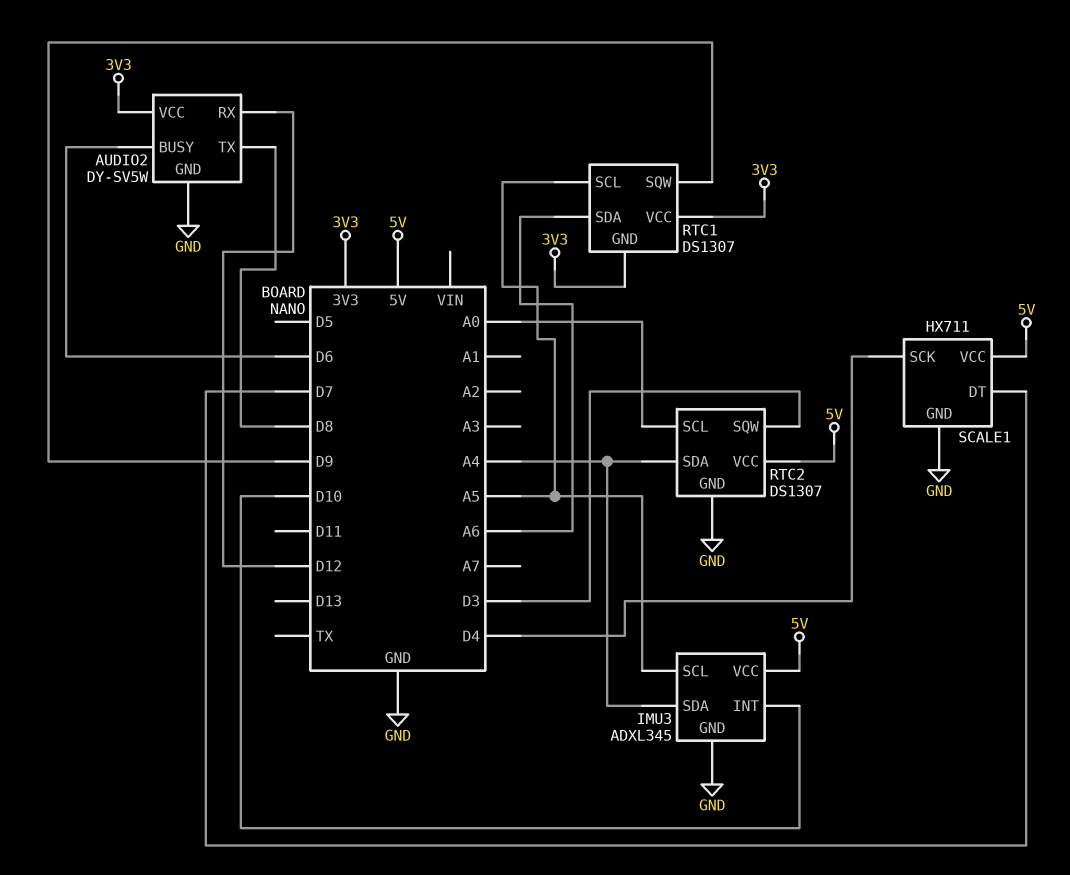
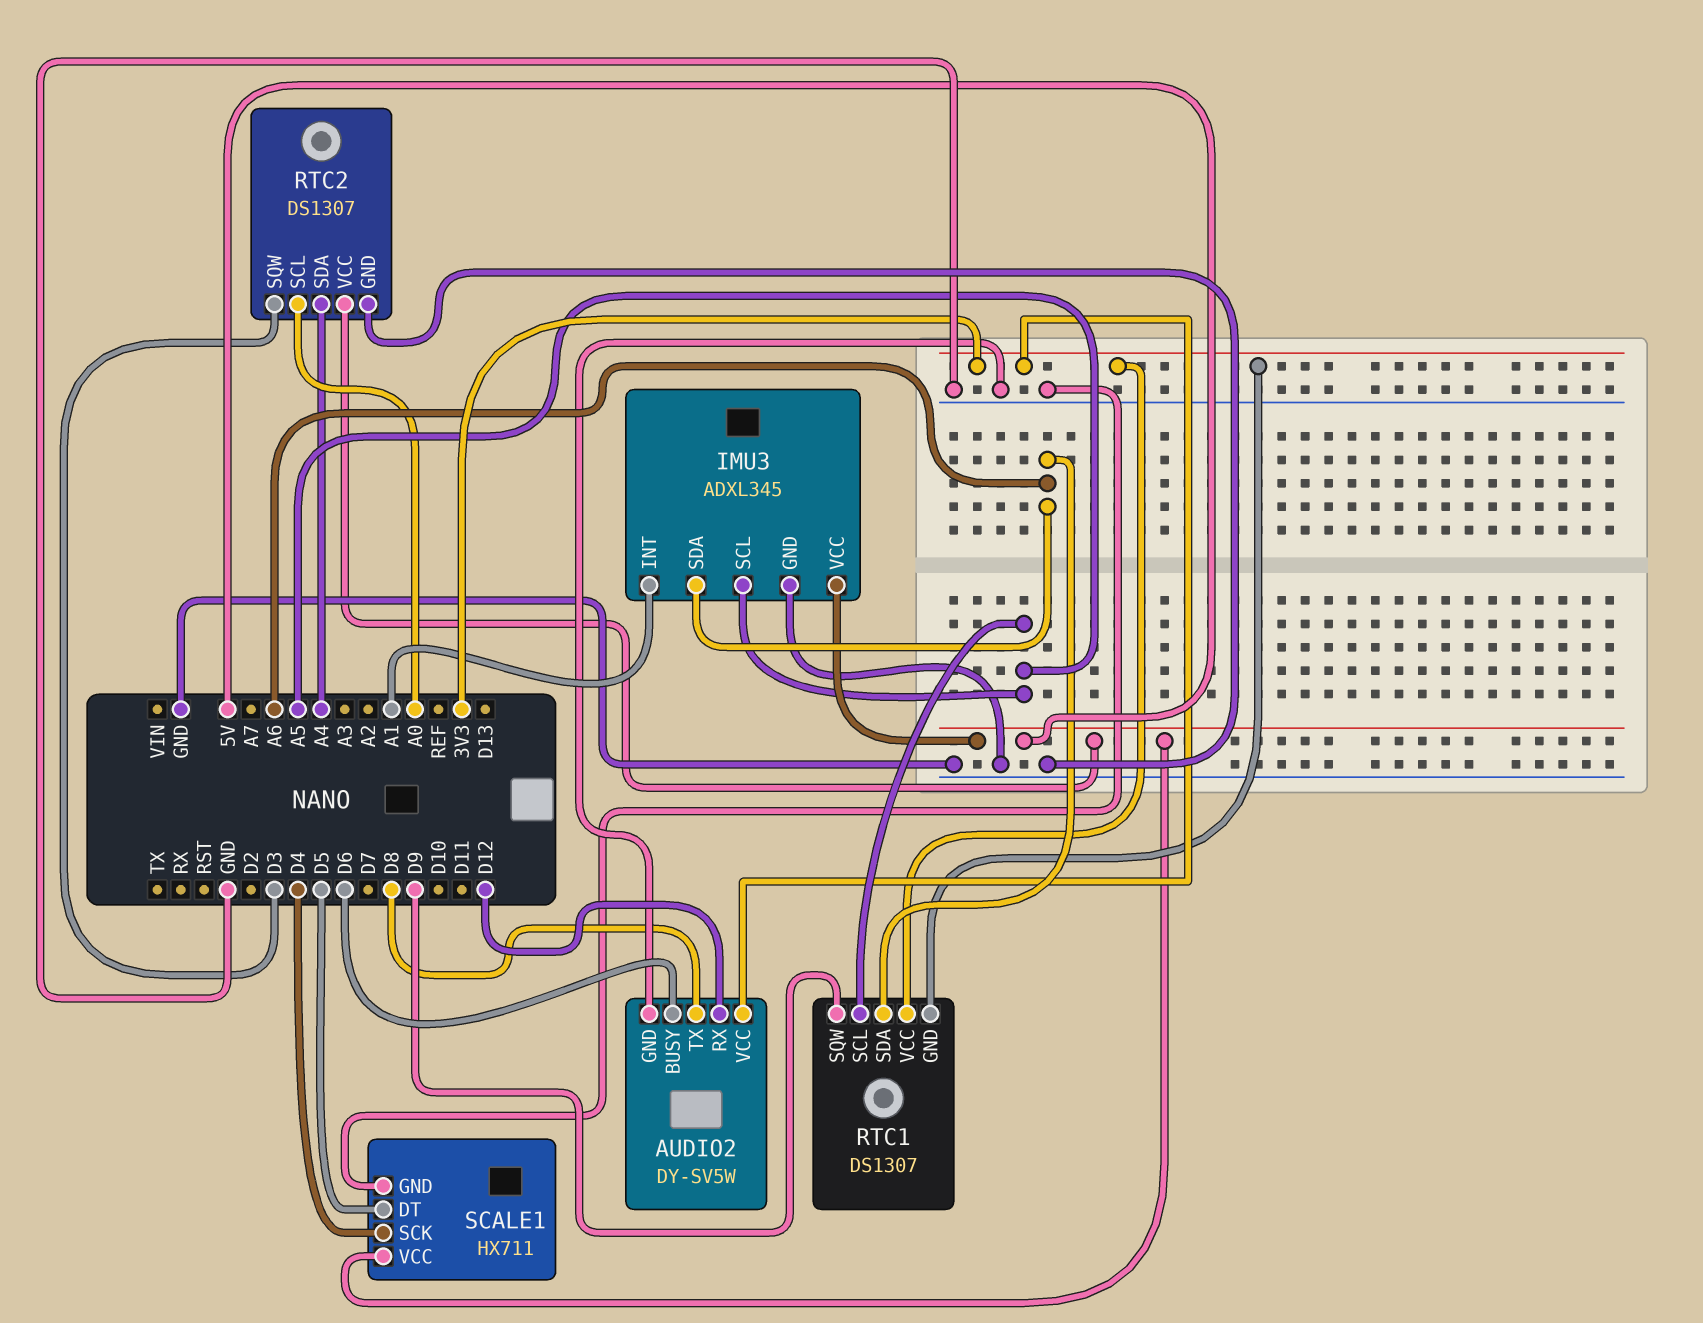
IMU3 pin INT: D10 -> A1
IMU3 pin SDA: A4 -> A6
SCALE1 pin DT: D7 -> D5

